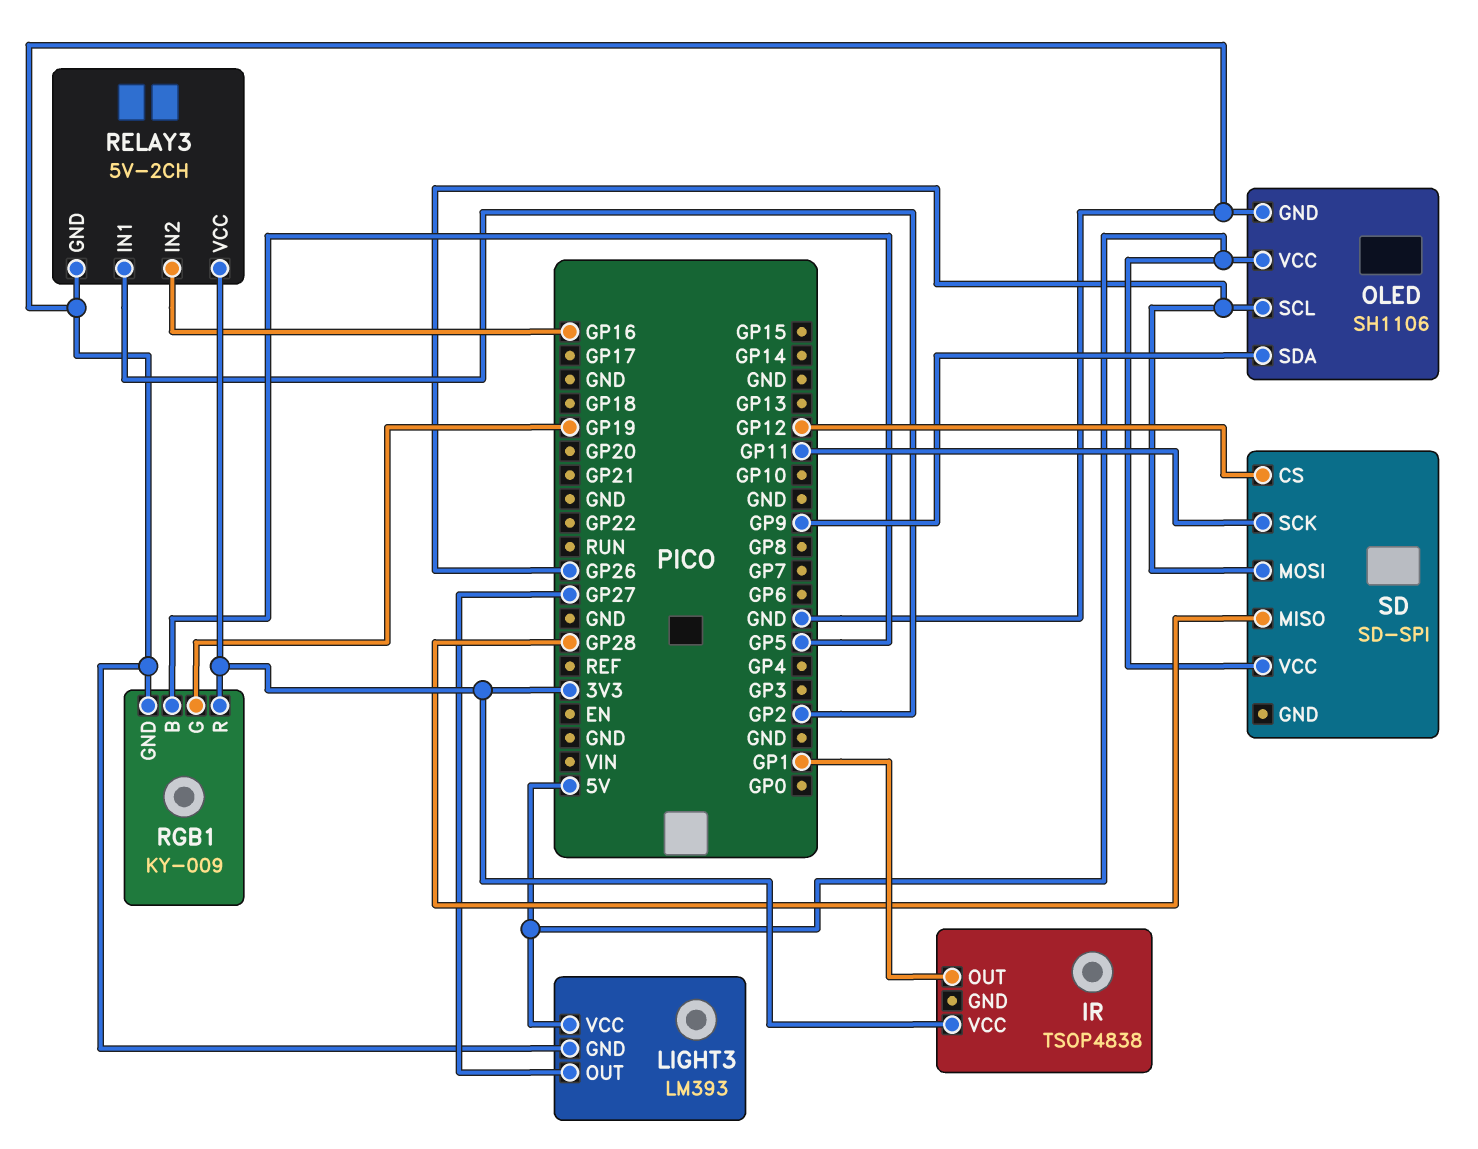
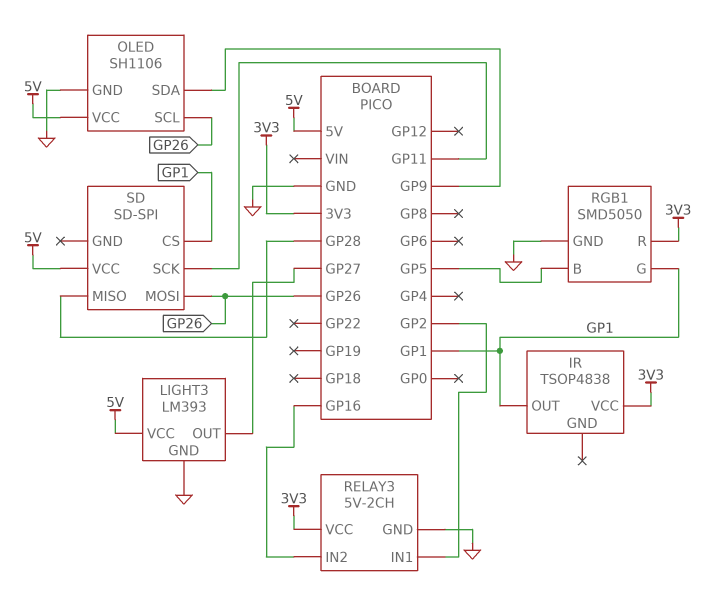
RGB1: KY-009 -> SMD5050
RGB1 pin G: GP19 -> GP1
SD pin CS: GP12 -> GP1

